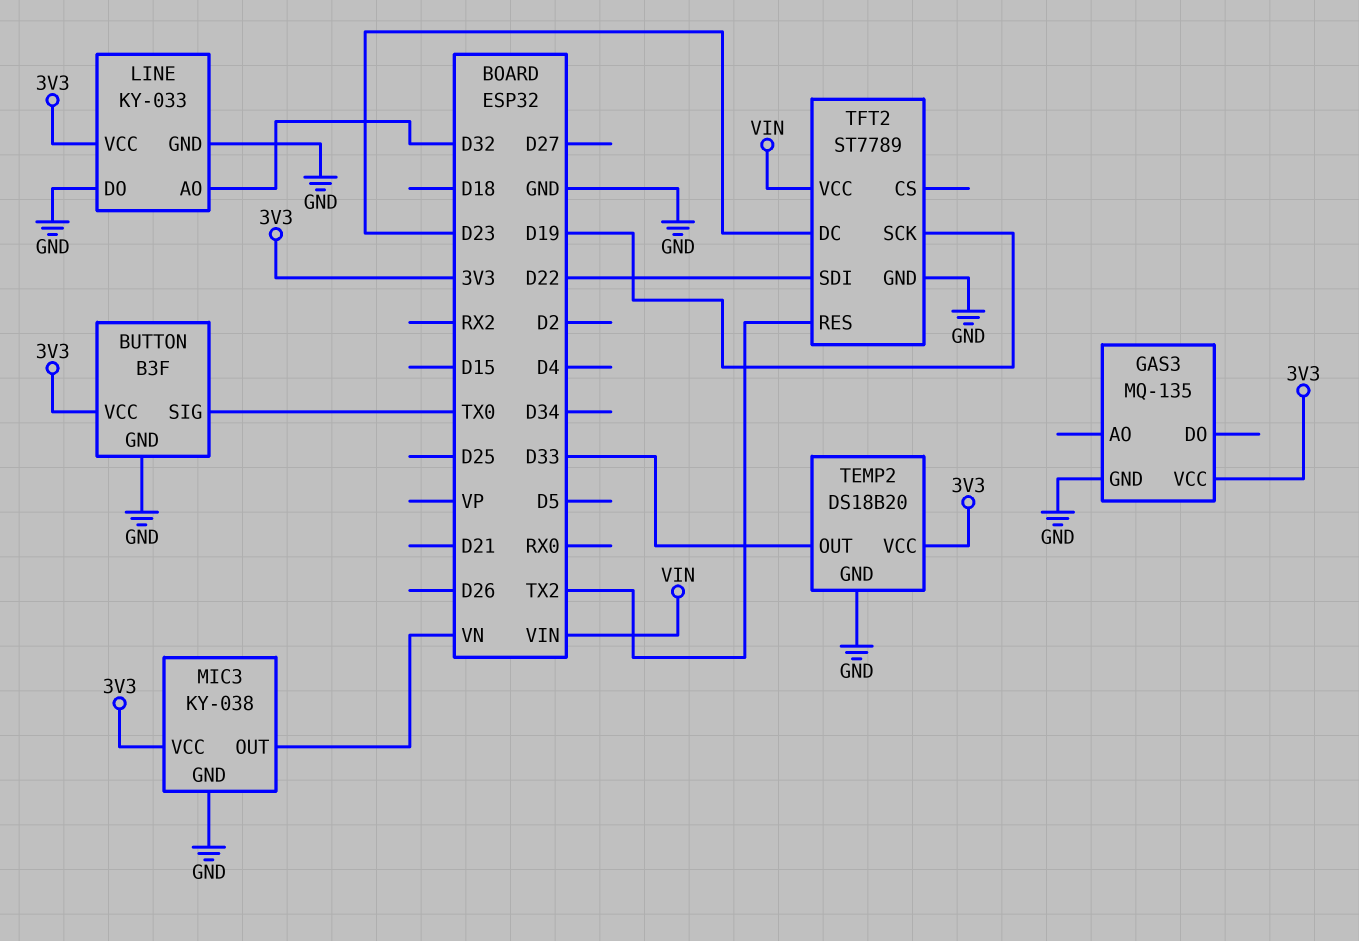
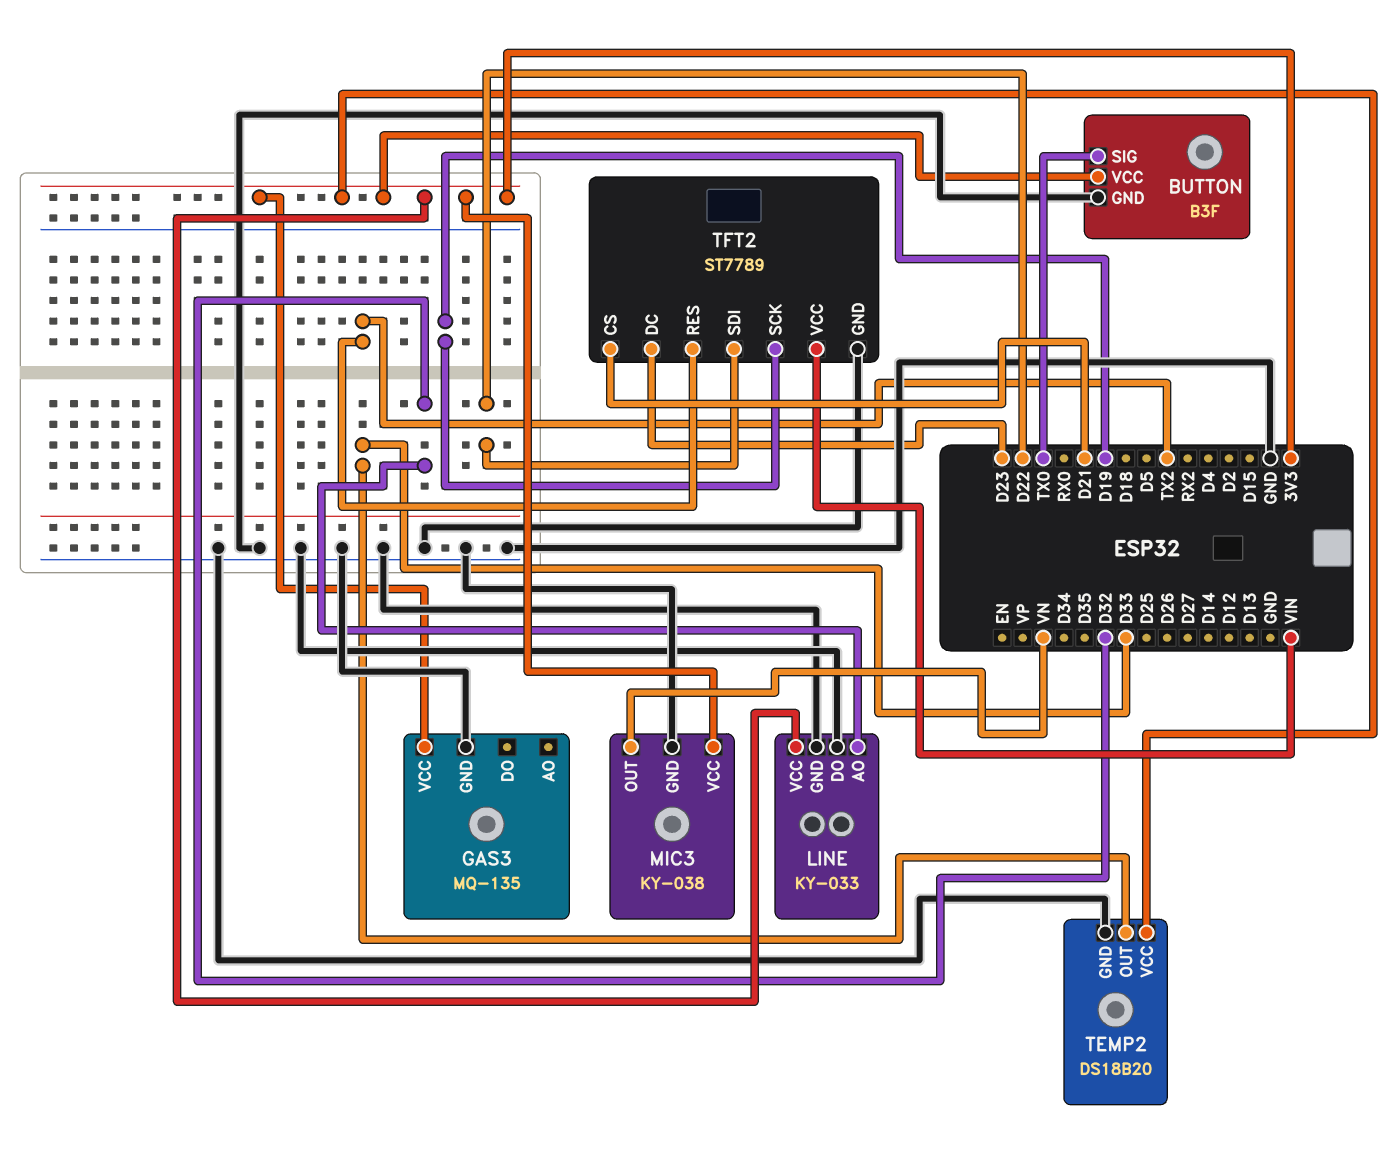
TFT2 pin CS: none -> D21

